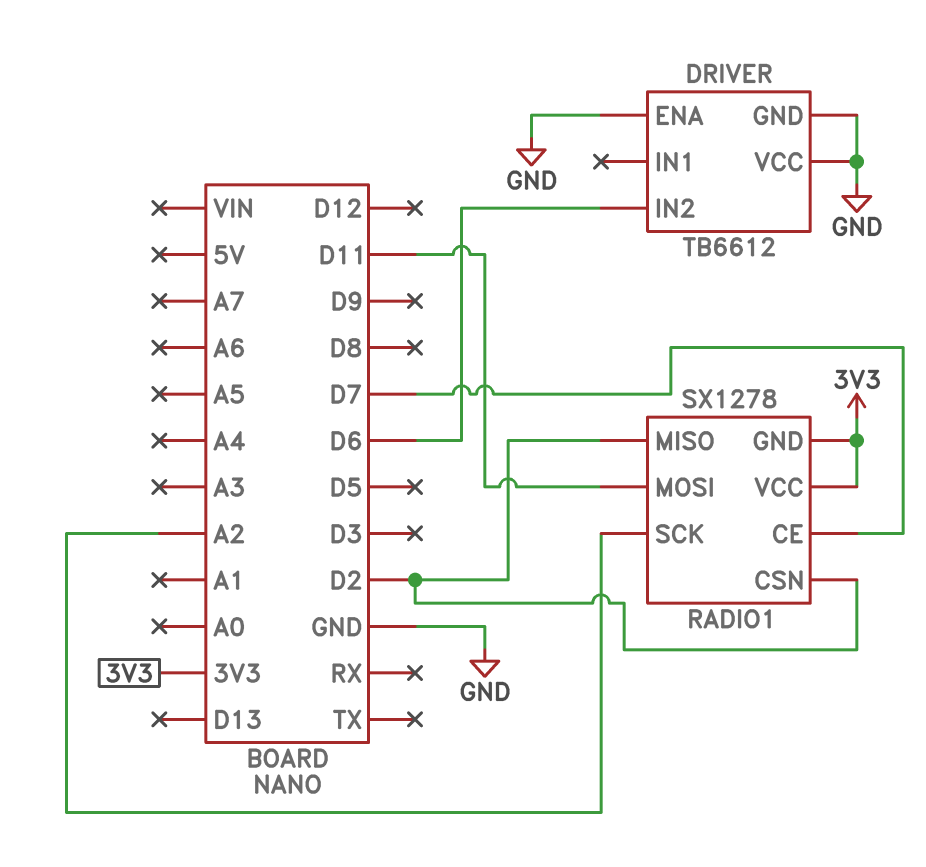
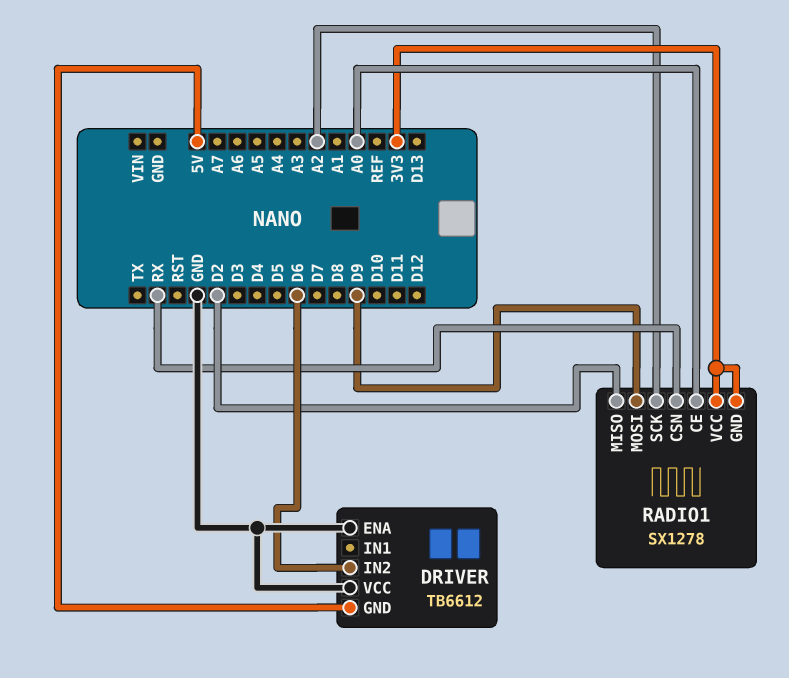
DRIVER pin GND: GND -> 5V
RADIO1 pin CE: D7 -> A0
RADIO1 pin CSN: D2 -> RX
RADIO1 pin MOSI: D11 -> D9

